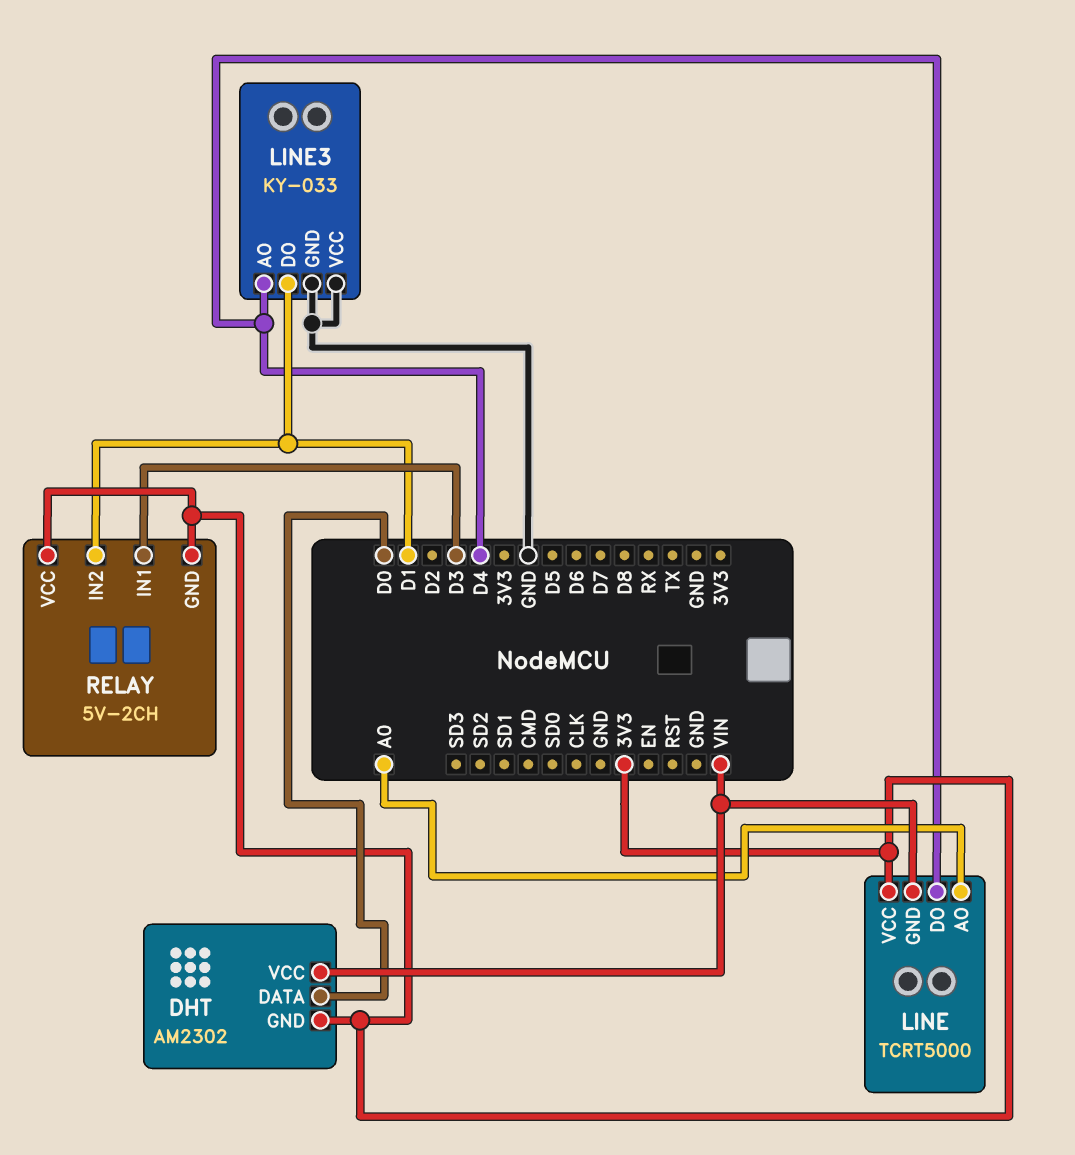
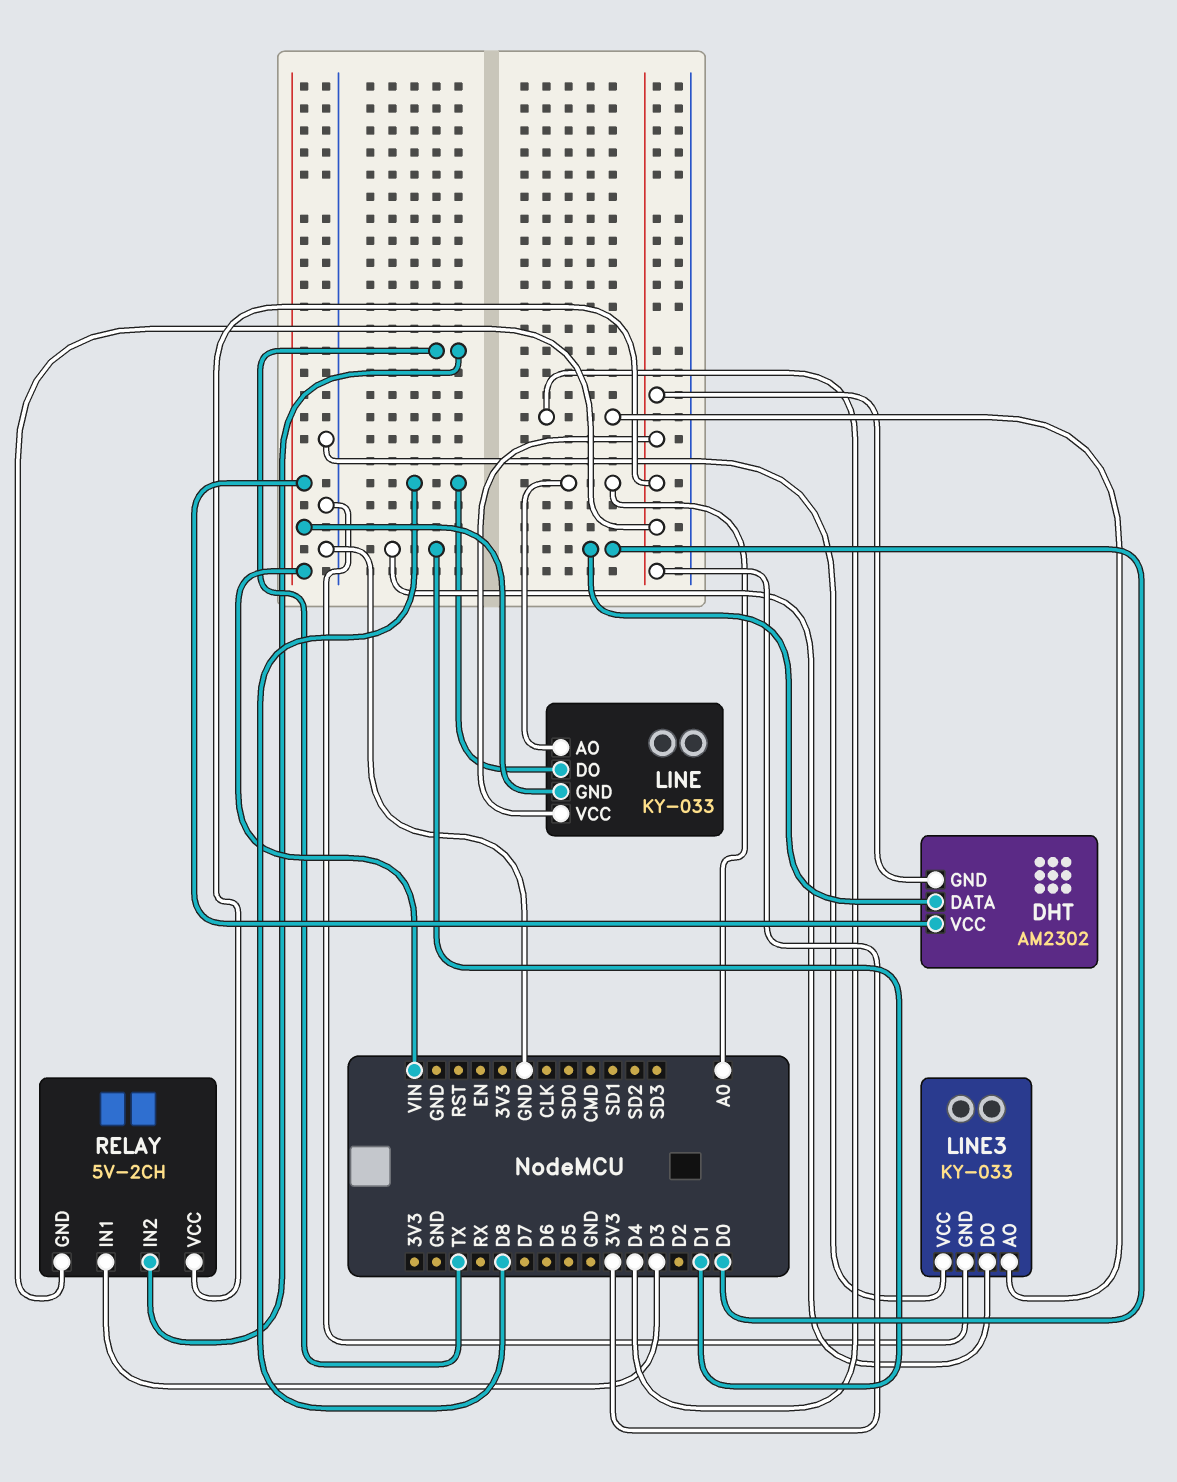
LINE: TCRT5000 -> KY-033
LINE pin DO: D4 -> D8
RELAY pin IN2: D1 -> TX

